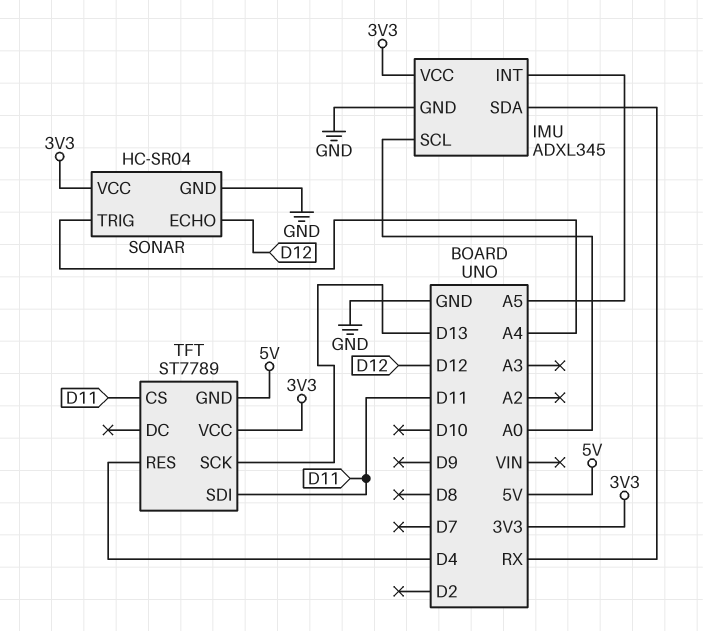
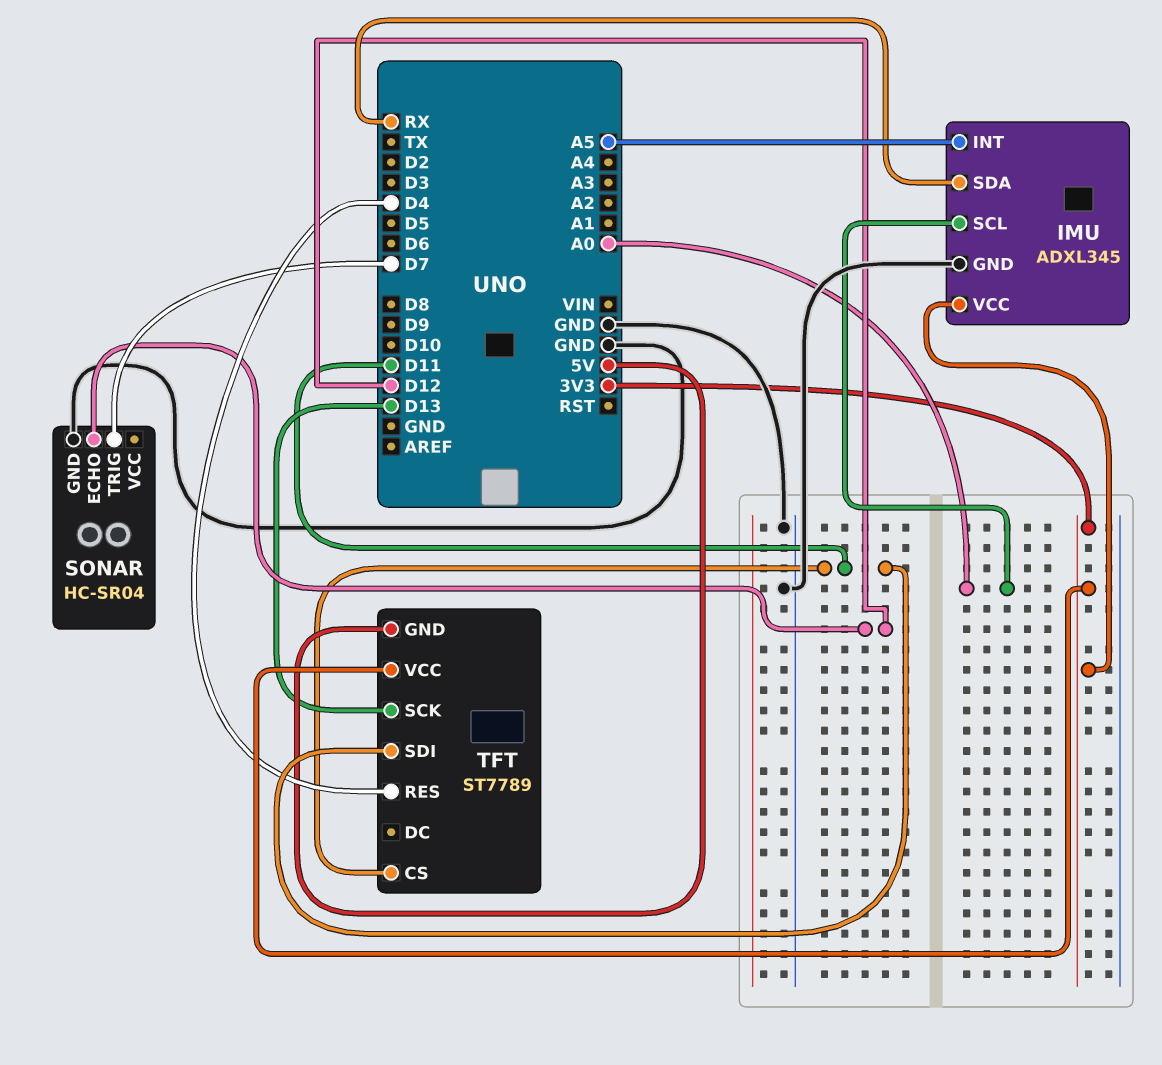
SONAR pin TRIG: A4 -> D7
SONAR pin VCC: 3V3 -> none

